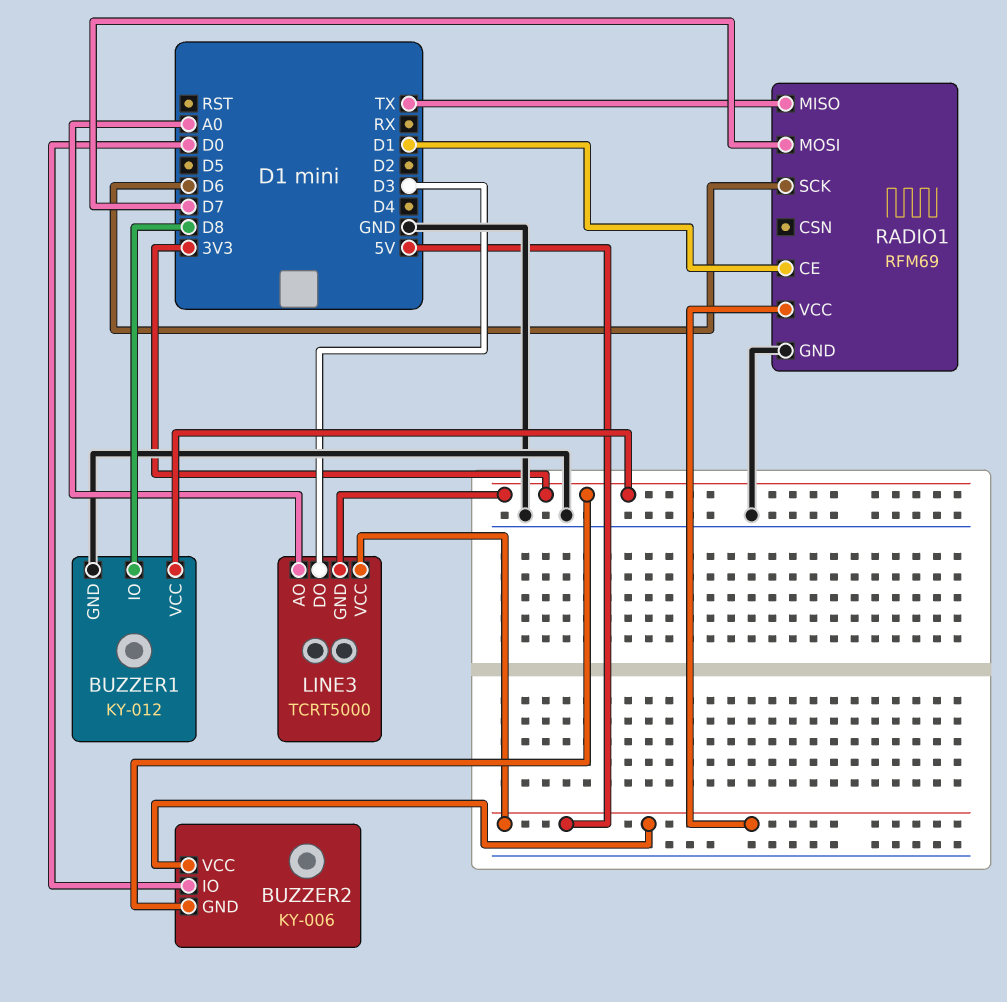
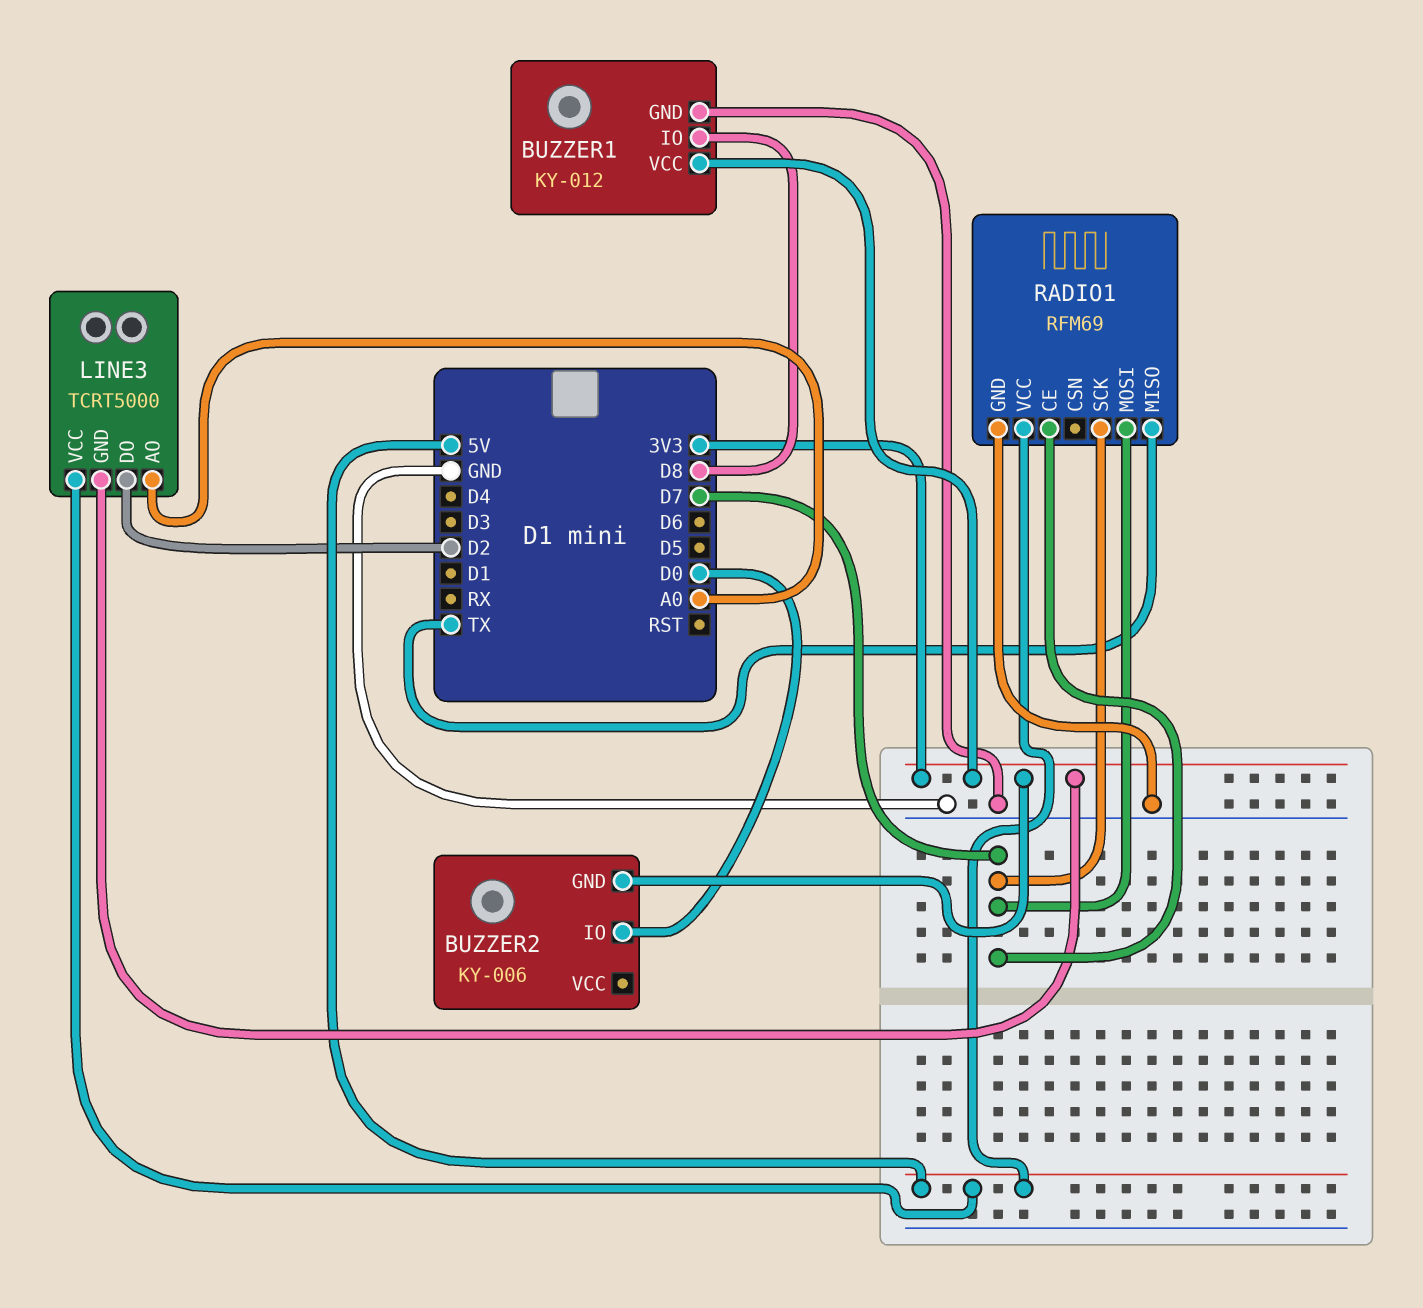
BUZZER2 pin VCC: 5V -> none
LINE3 pin DO: D3 -> D2
RADIO1 pin CE: D1 -> D7
RADIO1 pin SCK: D6 -> D7

